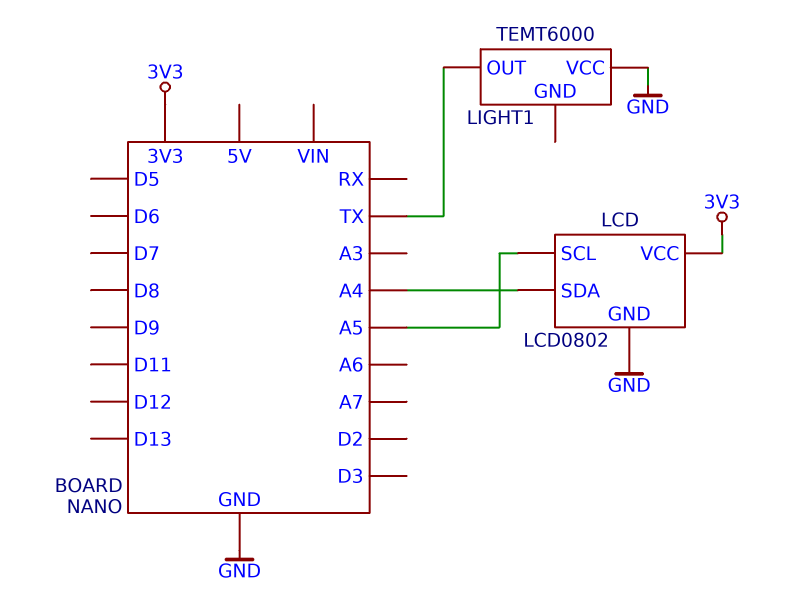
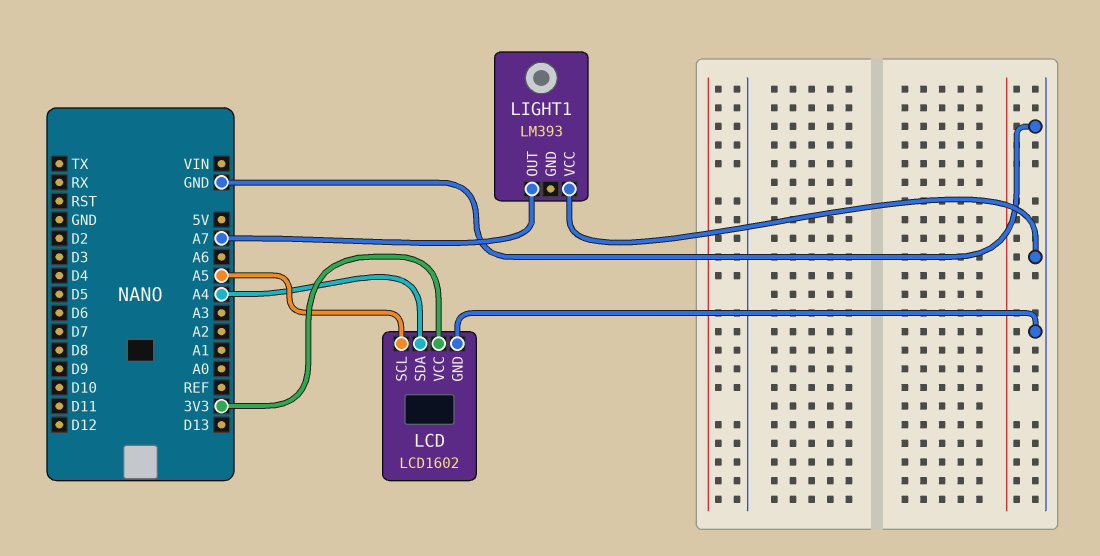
LCD: LCD0802 -> LCD1602
LIGHT1: TEMT6000 -> LM393
LIGHT1 pin OUT: TX -> A7

